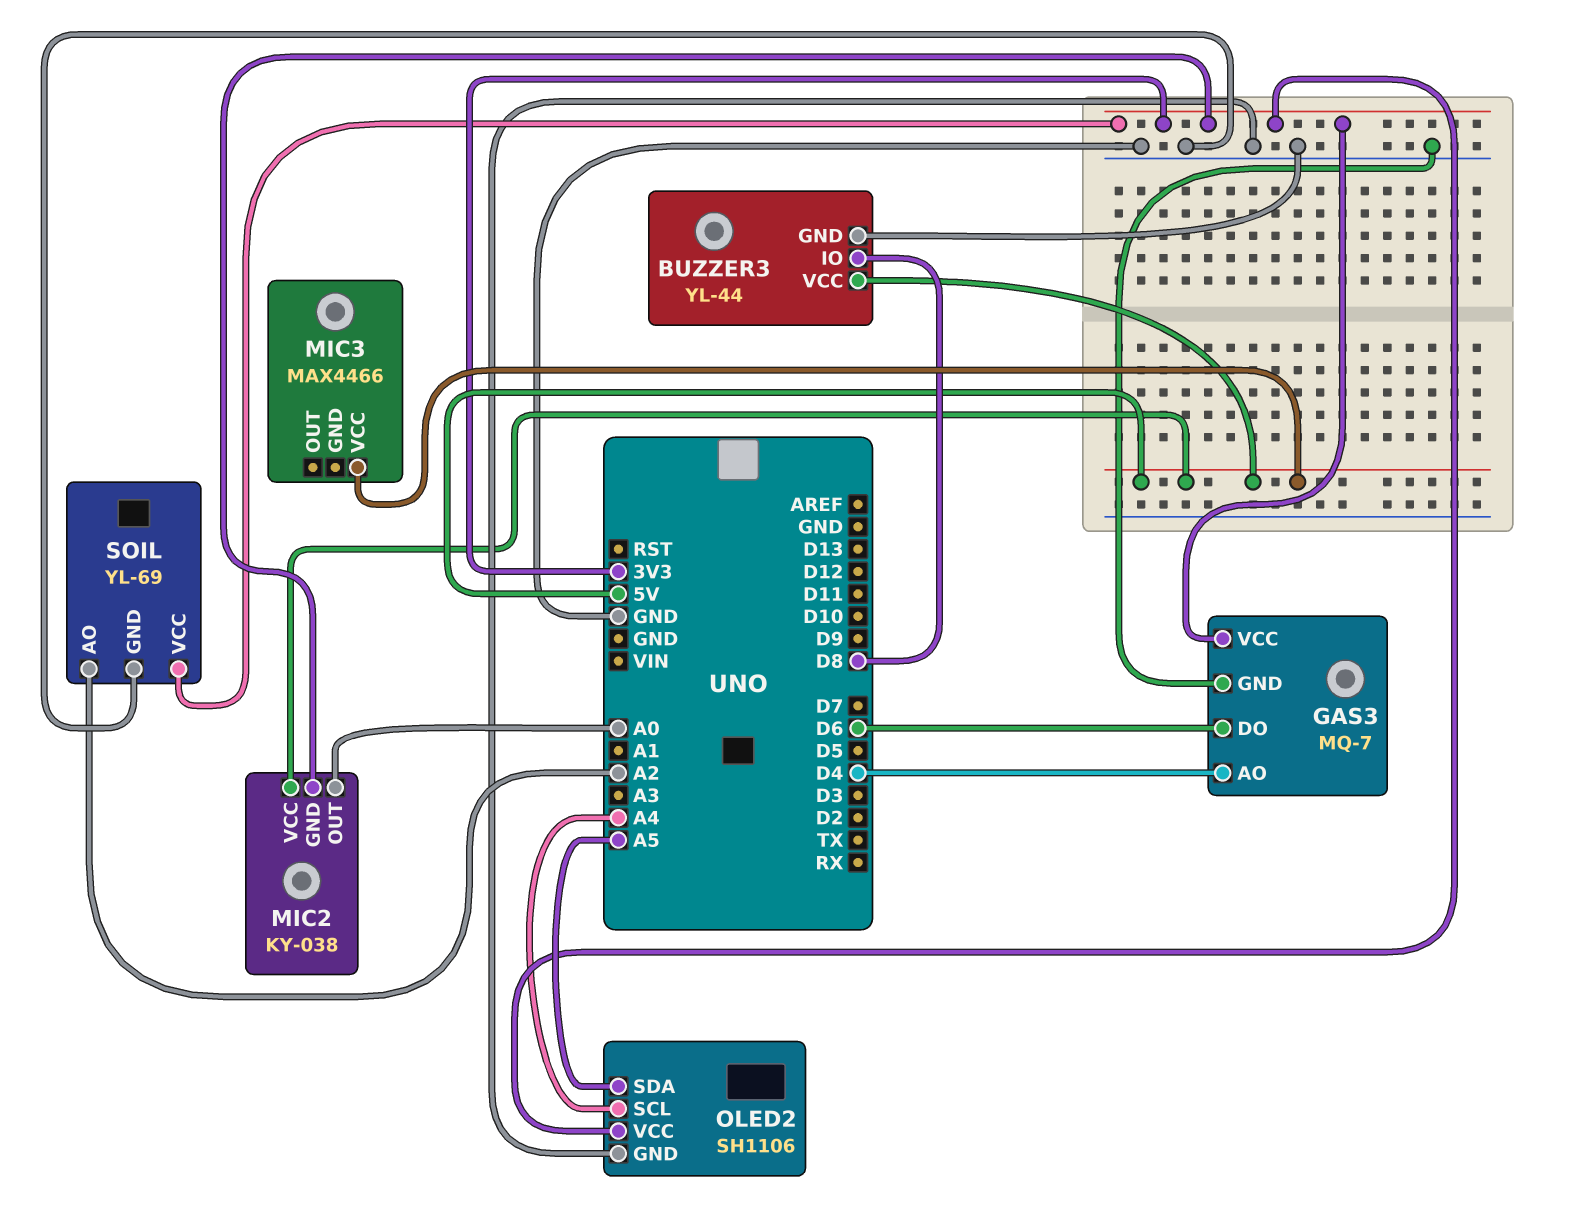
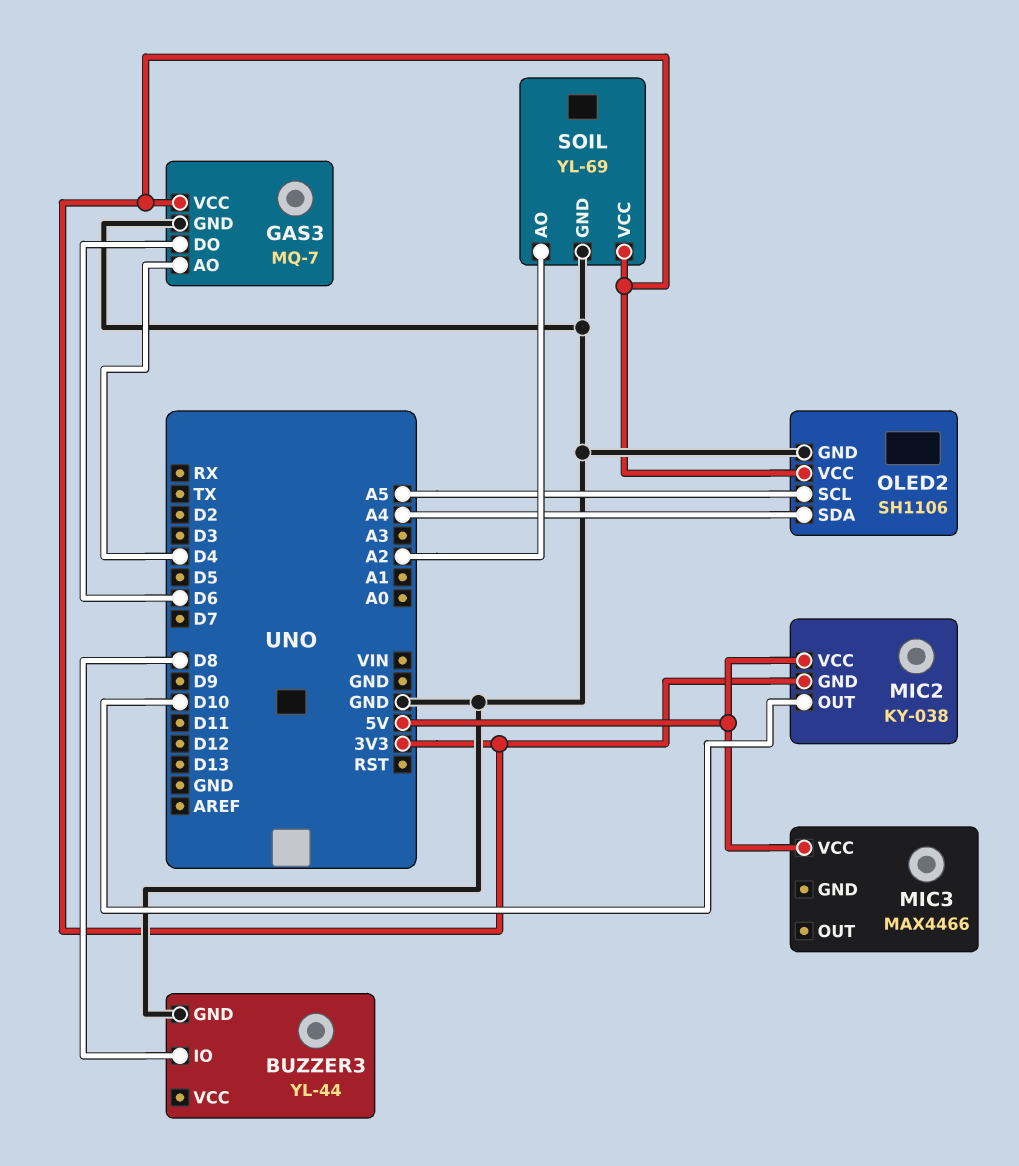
BUZZER3 pin VCC: 5V -> none
MIC2 pin OUT: A0 -> D10
OLED2 pin SCL: A4 -> A5
OLED2 pin SDA: A5 -> A4

